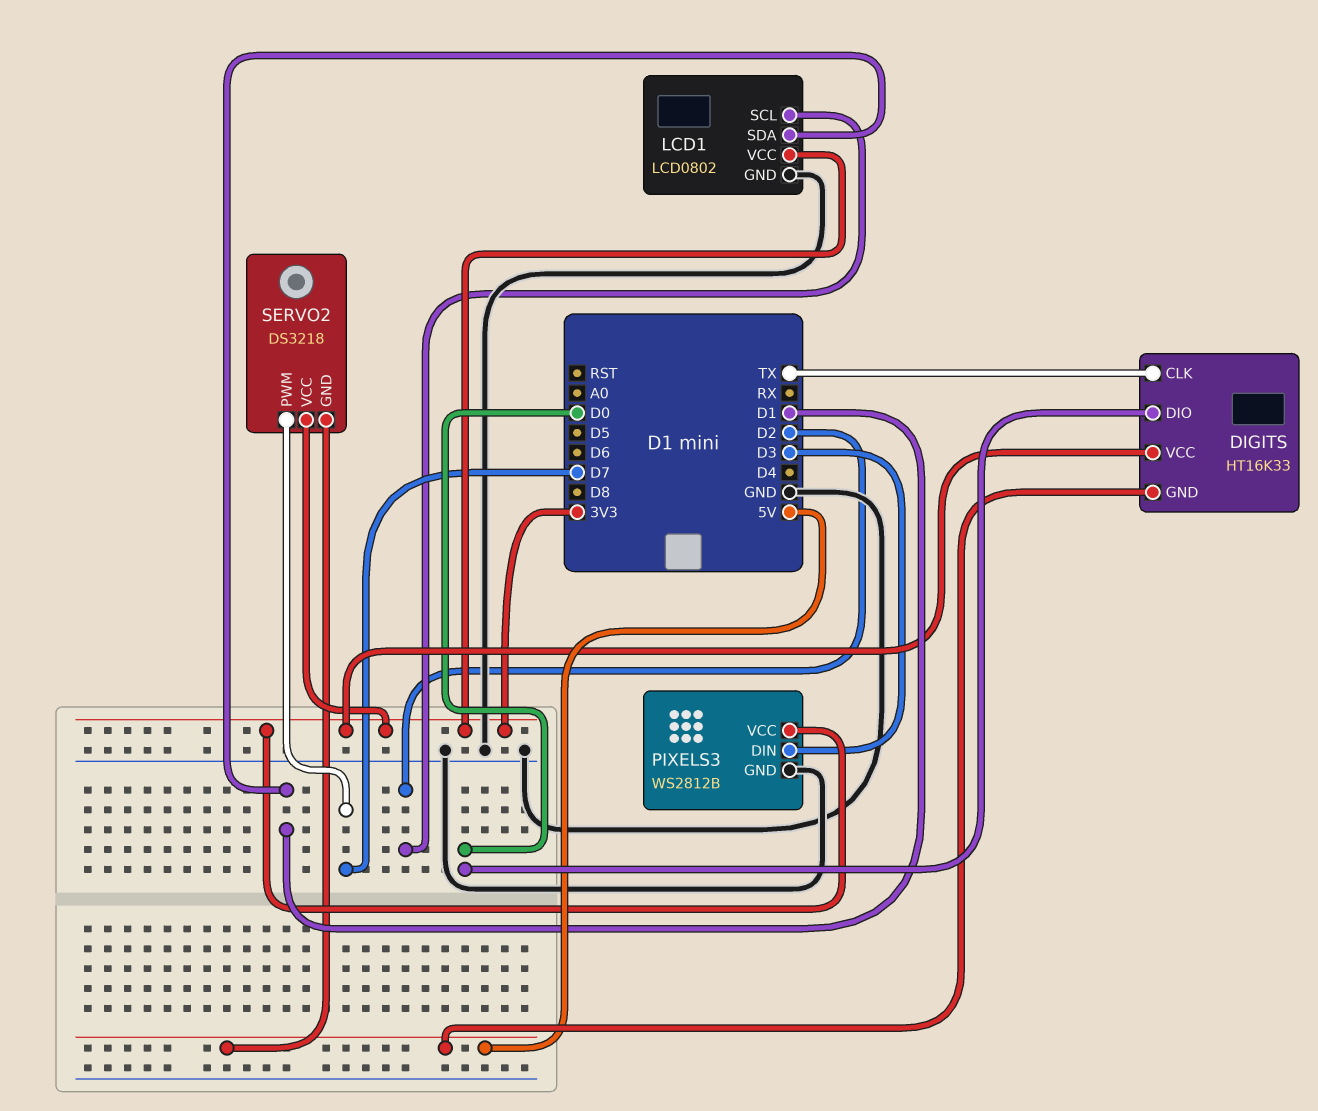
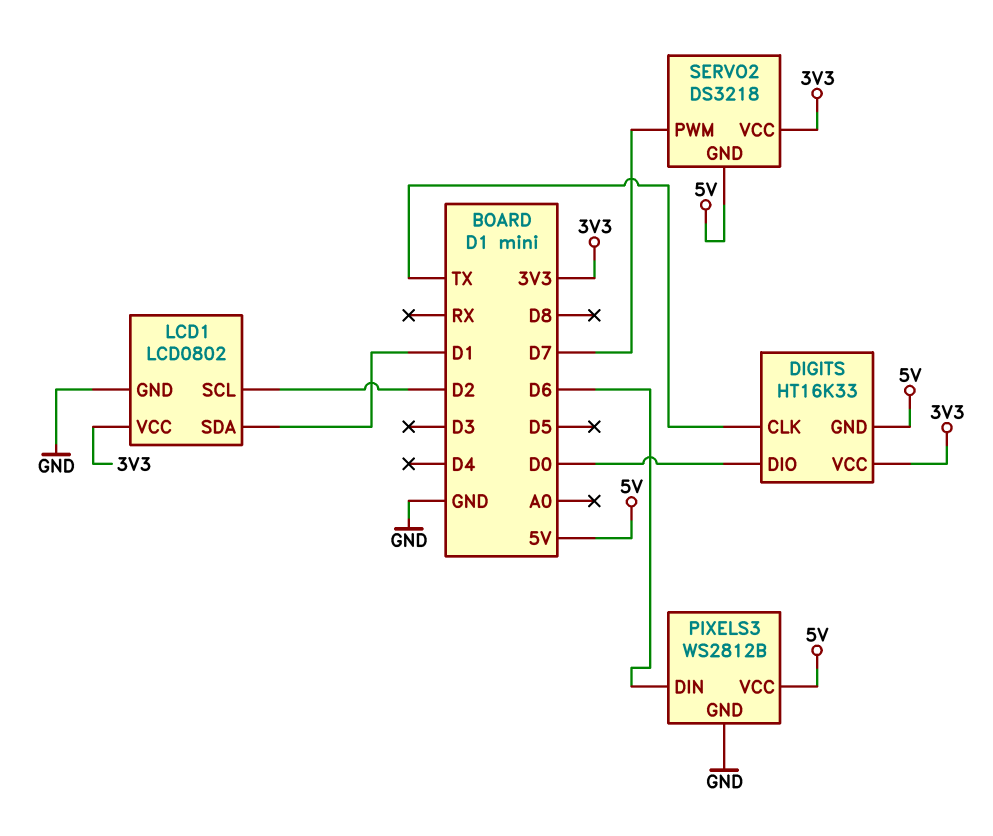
PIXELS3 pin DIN: D3 -> D6
PIXELS3 pin VCC: 3V3 -> 5V

